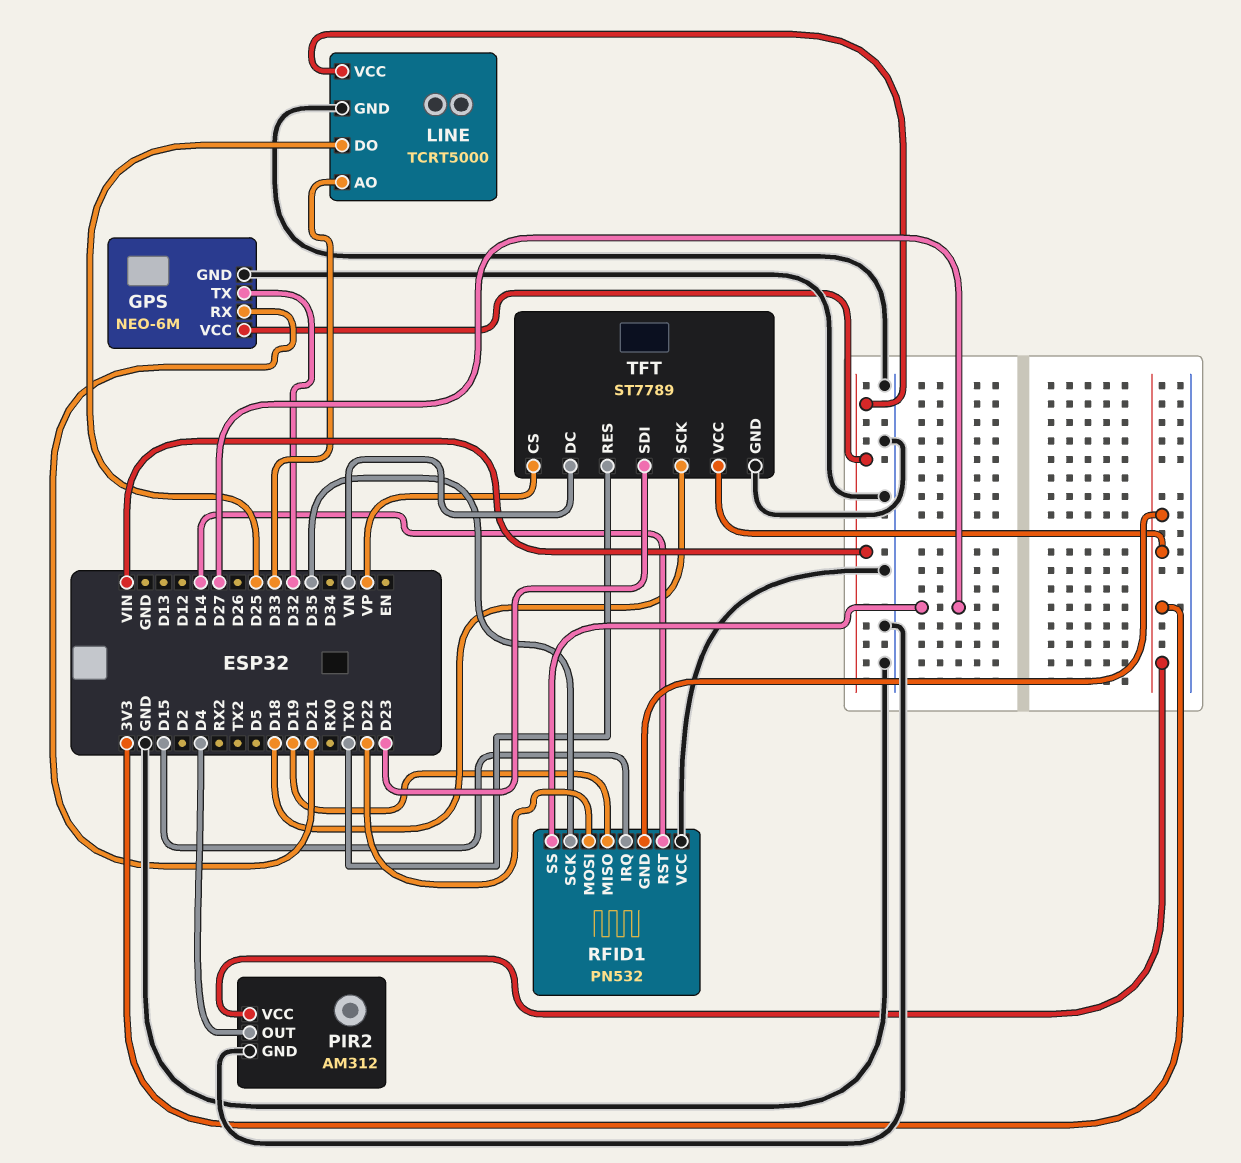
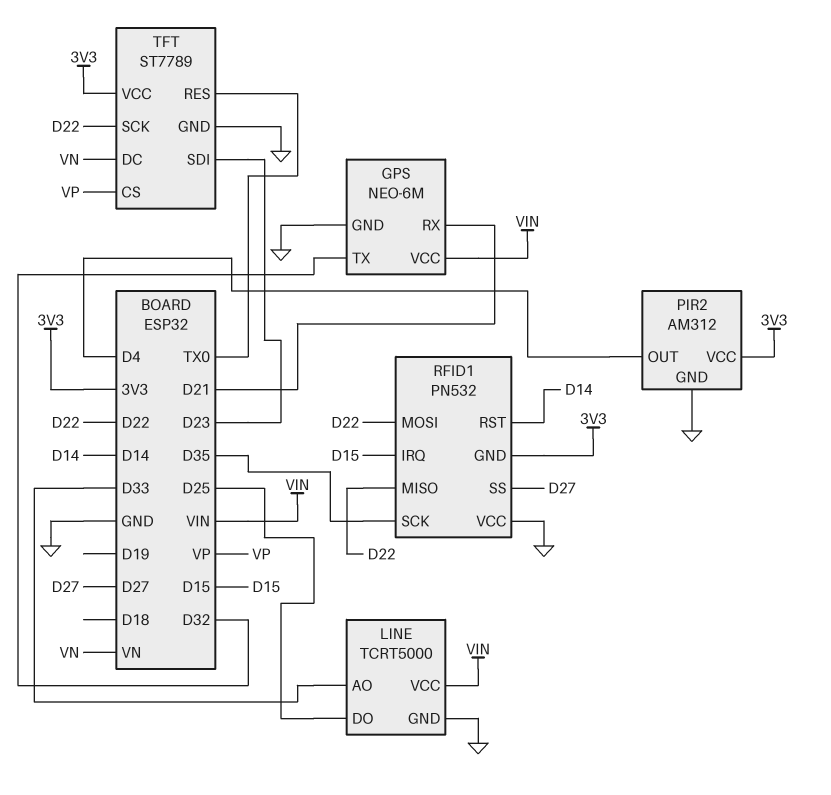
RFID1 pin MISO: D19 -> D22
TFT pin SCK: D18 -> D22

